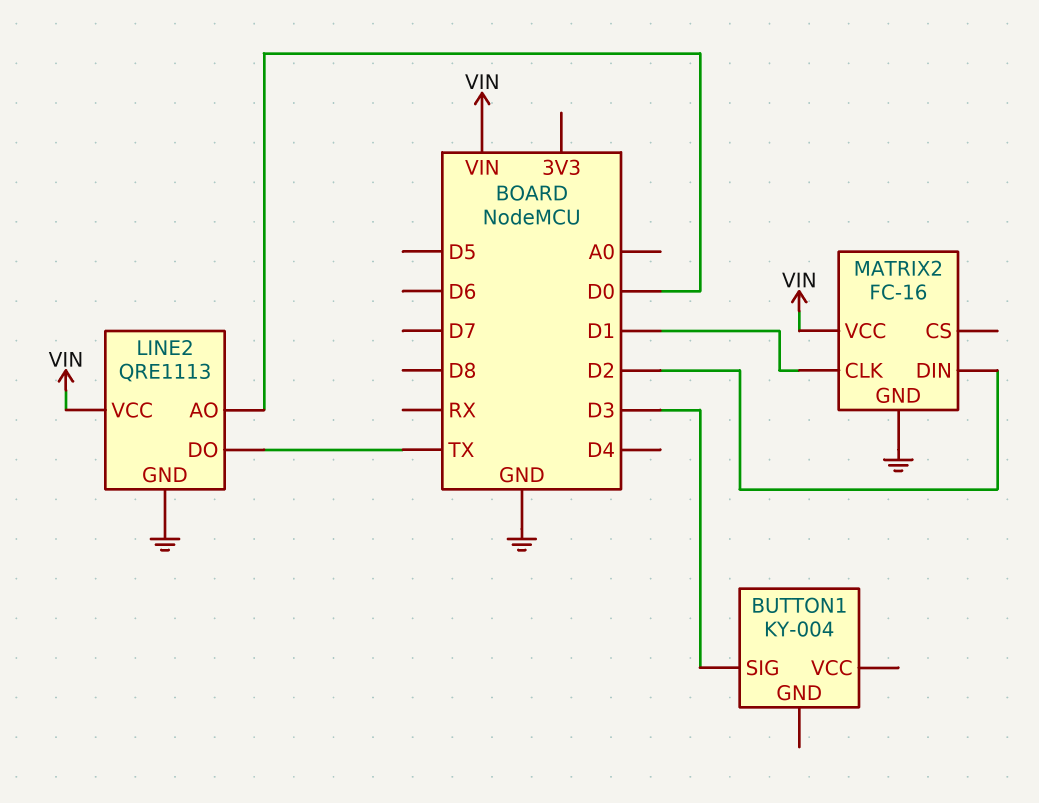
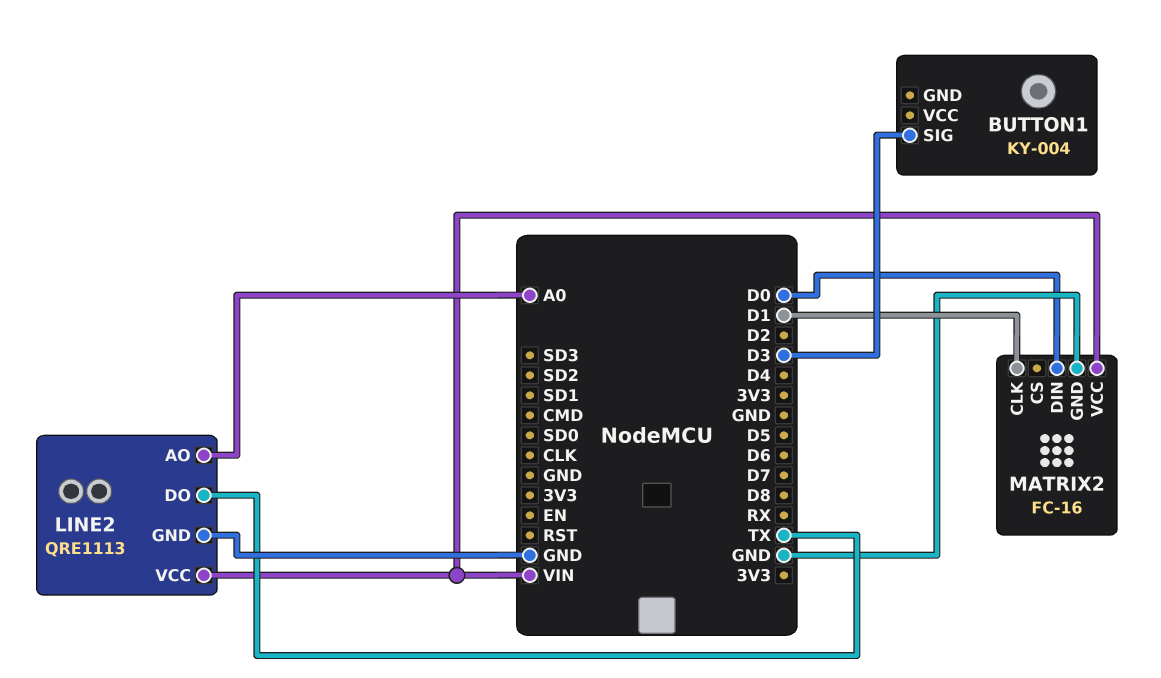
LINE2 pin AO: D0 -> A0
MATRIX2 pin DIN: D2 -> D0

